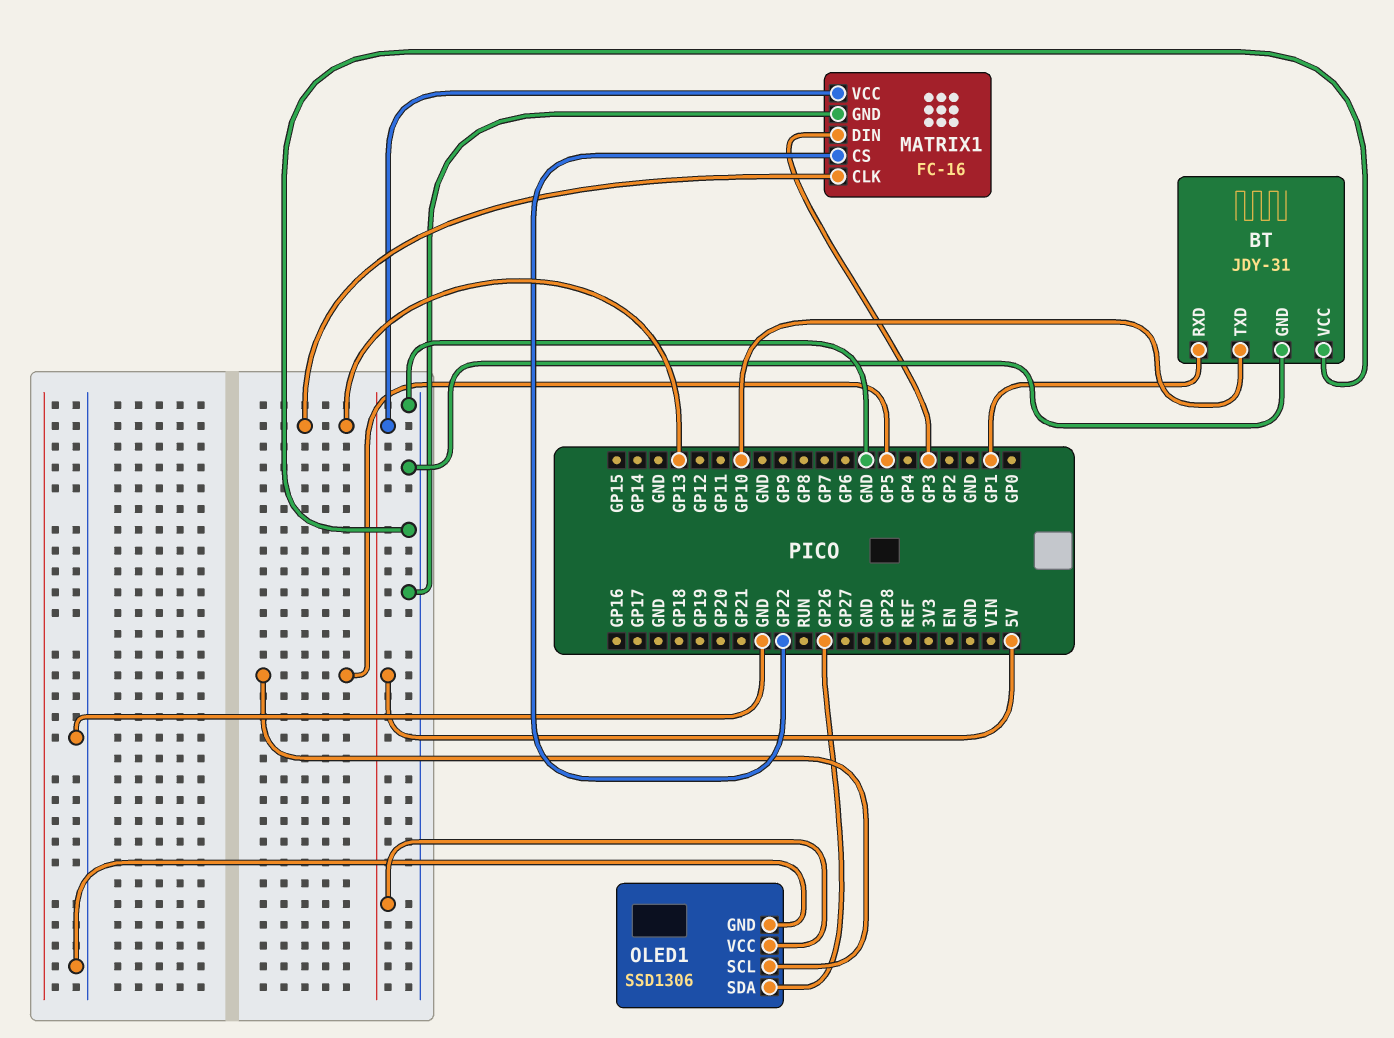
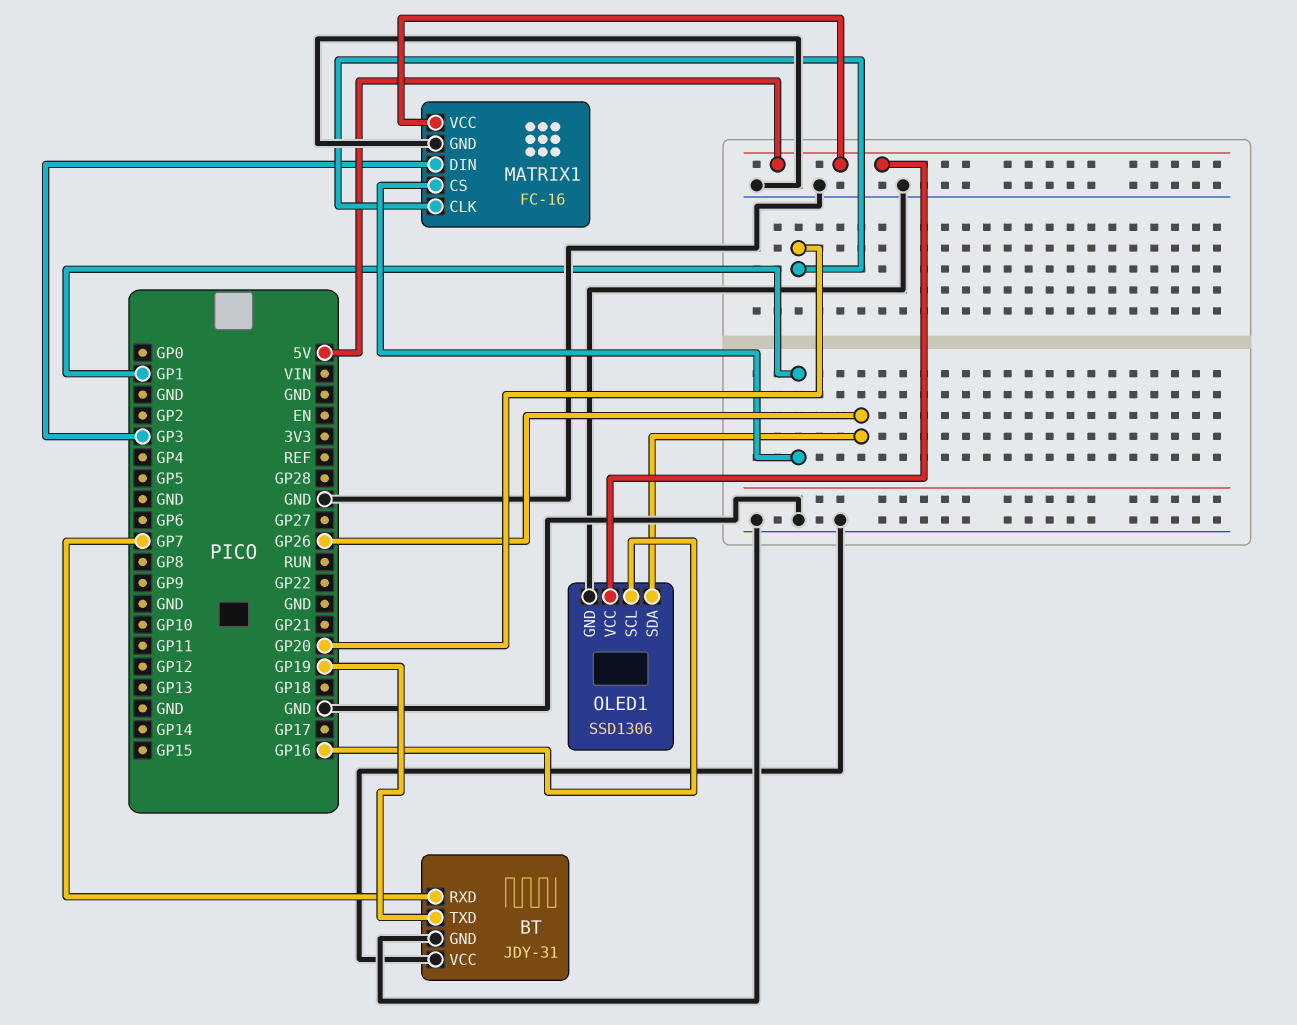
BT pin RXD: GP1 -> GP7
BT pin TXD: GP10 -> GP19
MATRIX1 pin CLK: GP13 -> GP20
MATRIX1 pin CS: GP22 -> GP1
OLED1 pin SCL: GP5 -> GP16

